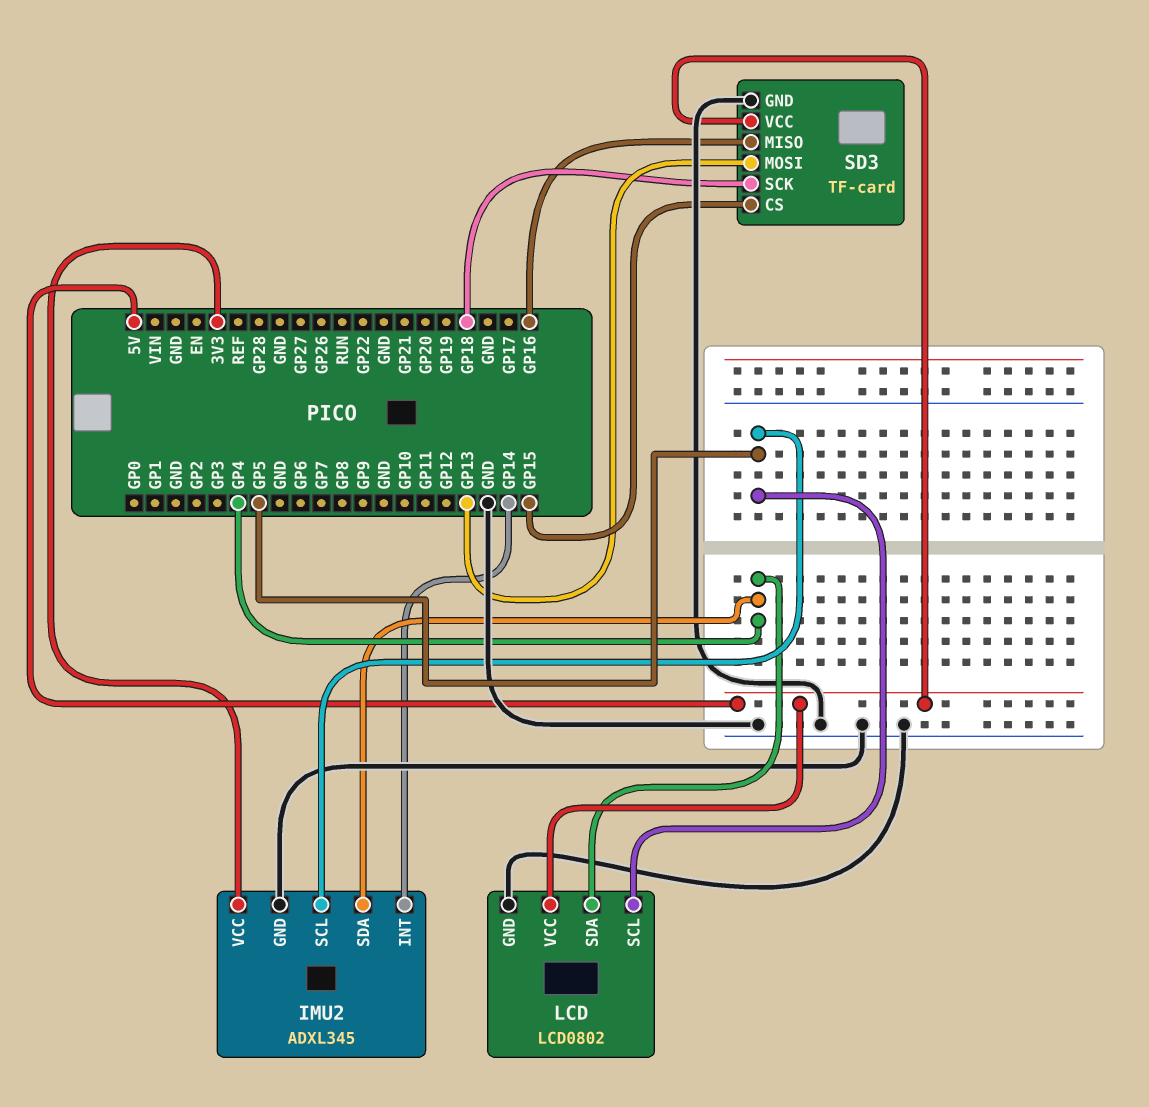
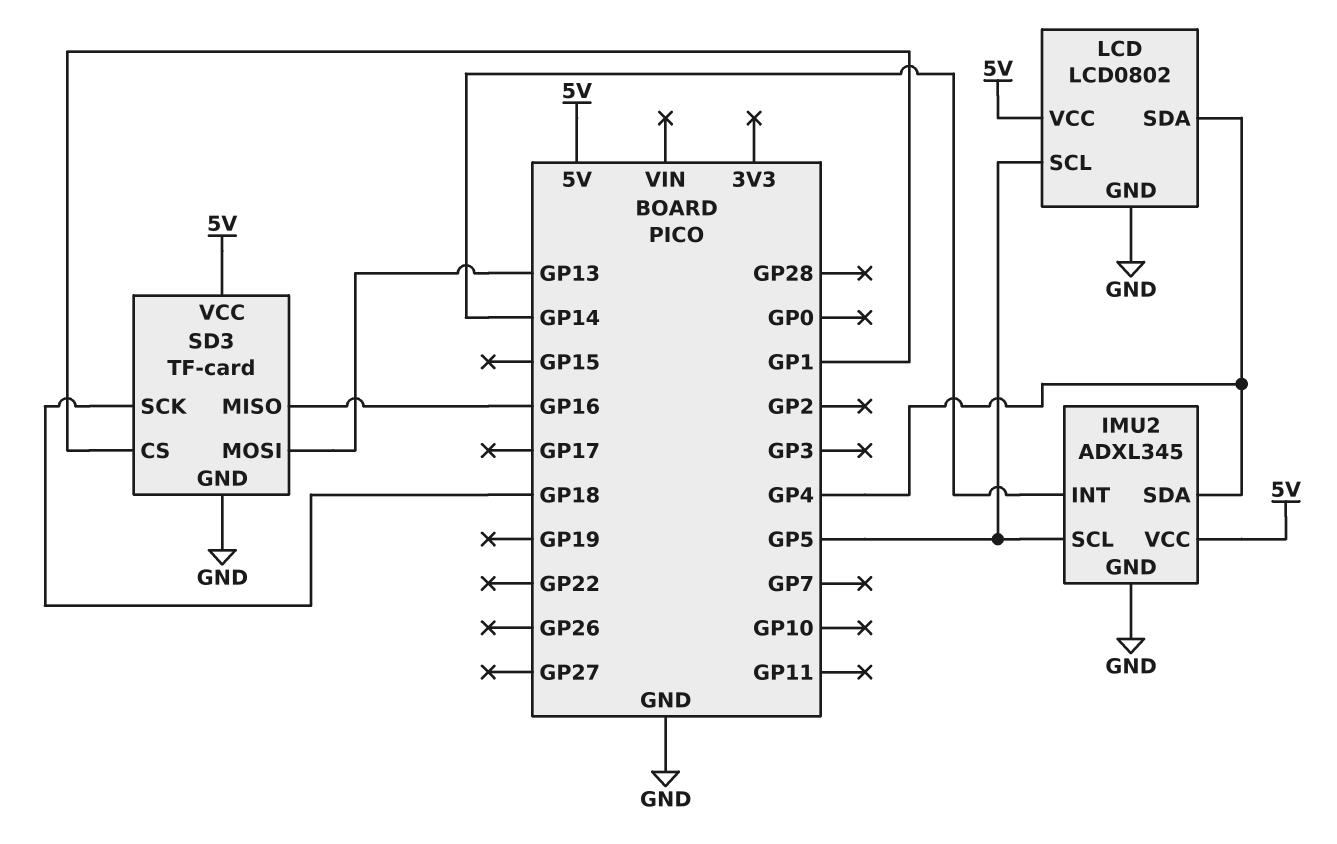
IMU2 pin VCC: 3V3 -> 5V
SD3 pin CS: GP15 -> GP1

